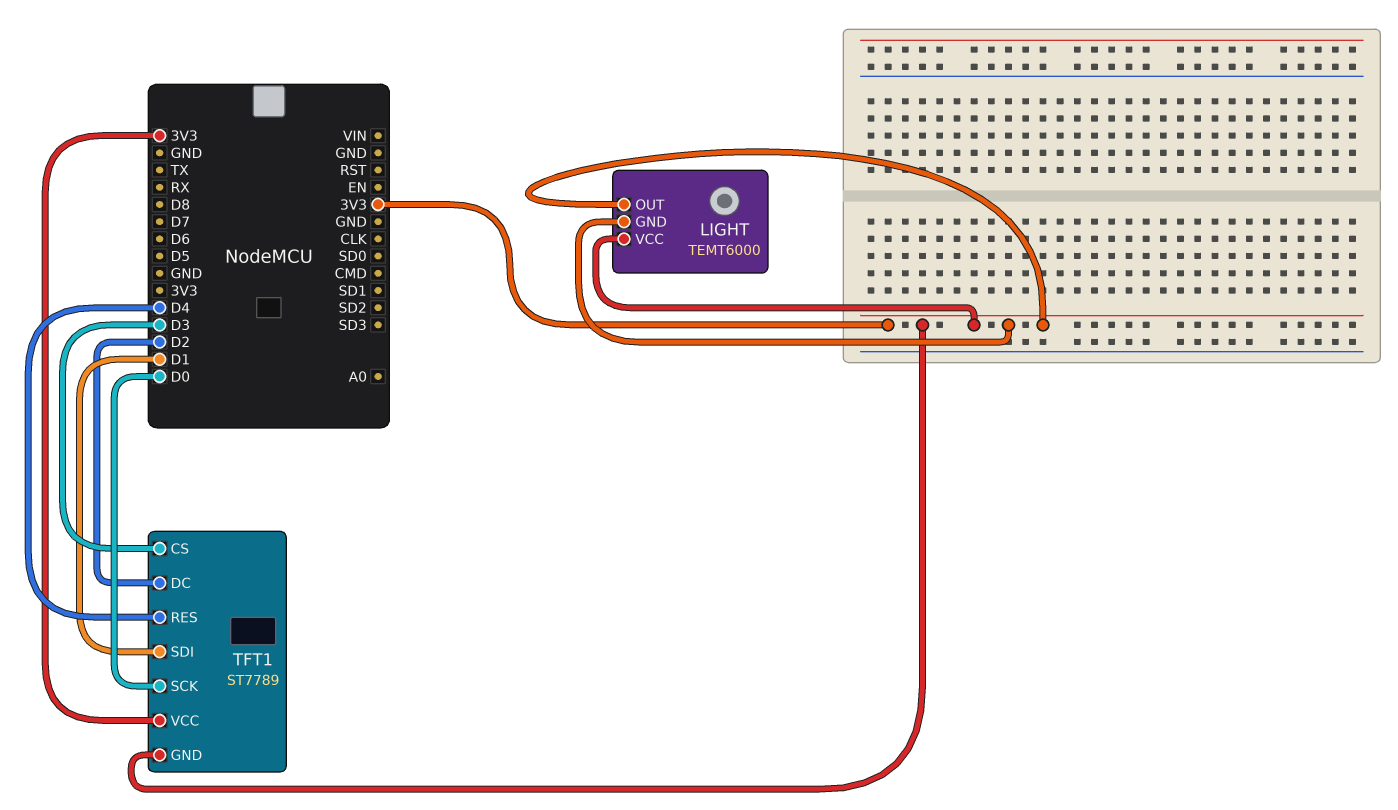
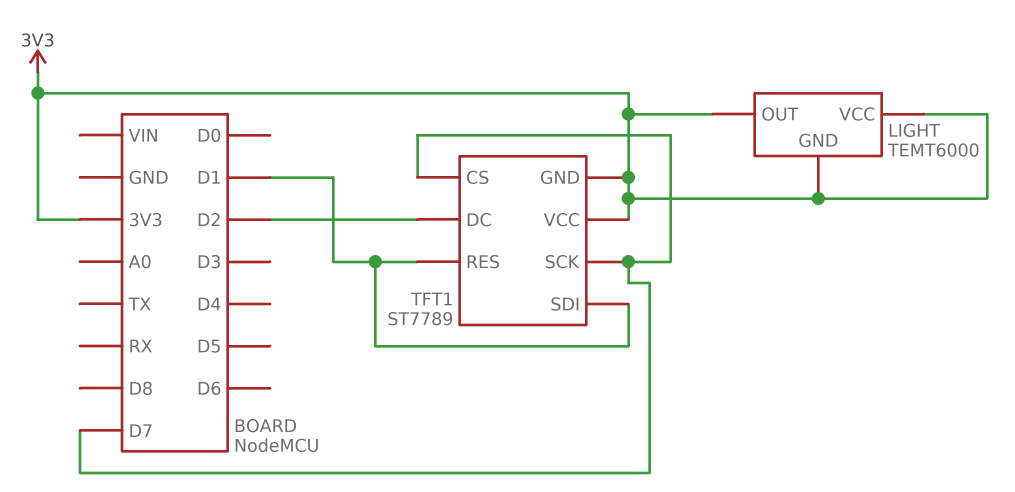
TFT1 pin CS: D3 -> D7
TFT1 pin RES: D4 -> D1
TFT1 pin SCK: D0 -> D7

